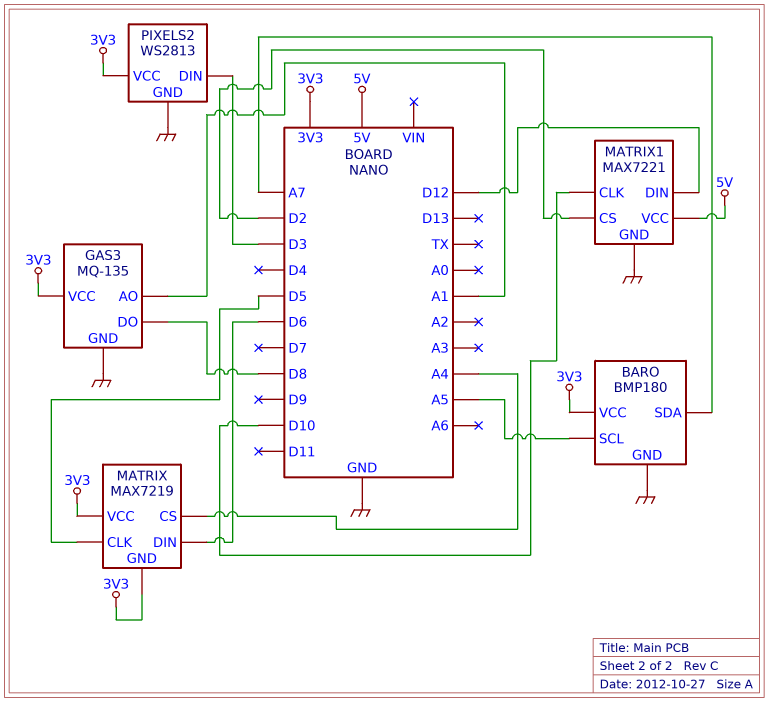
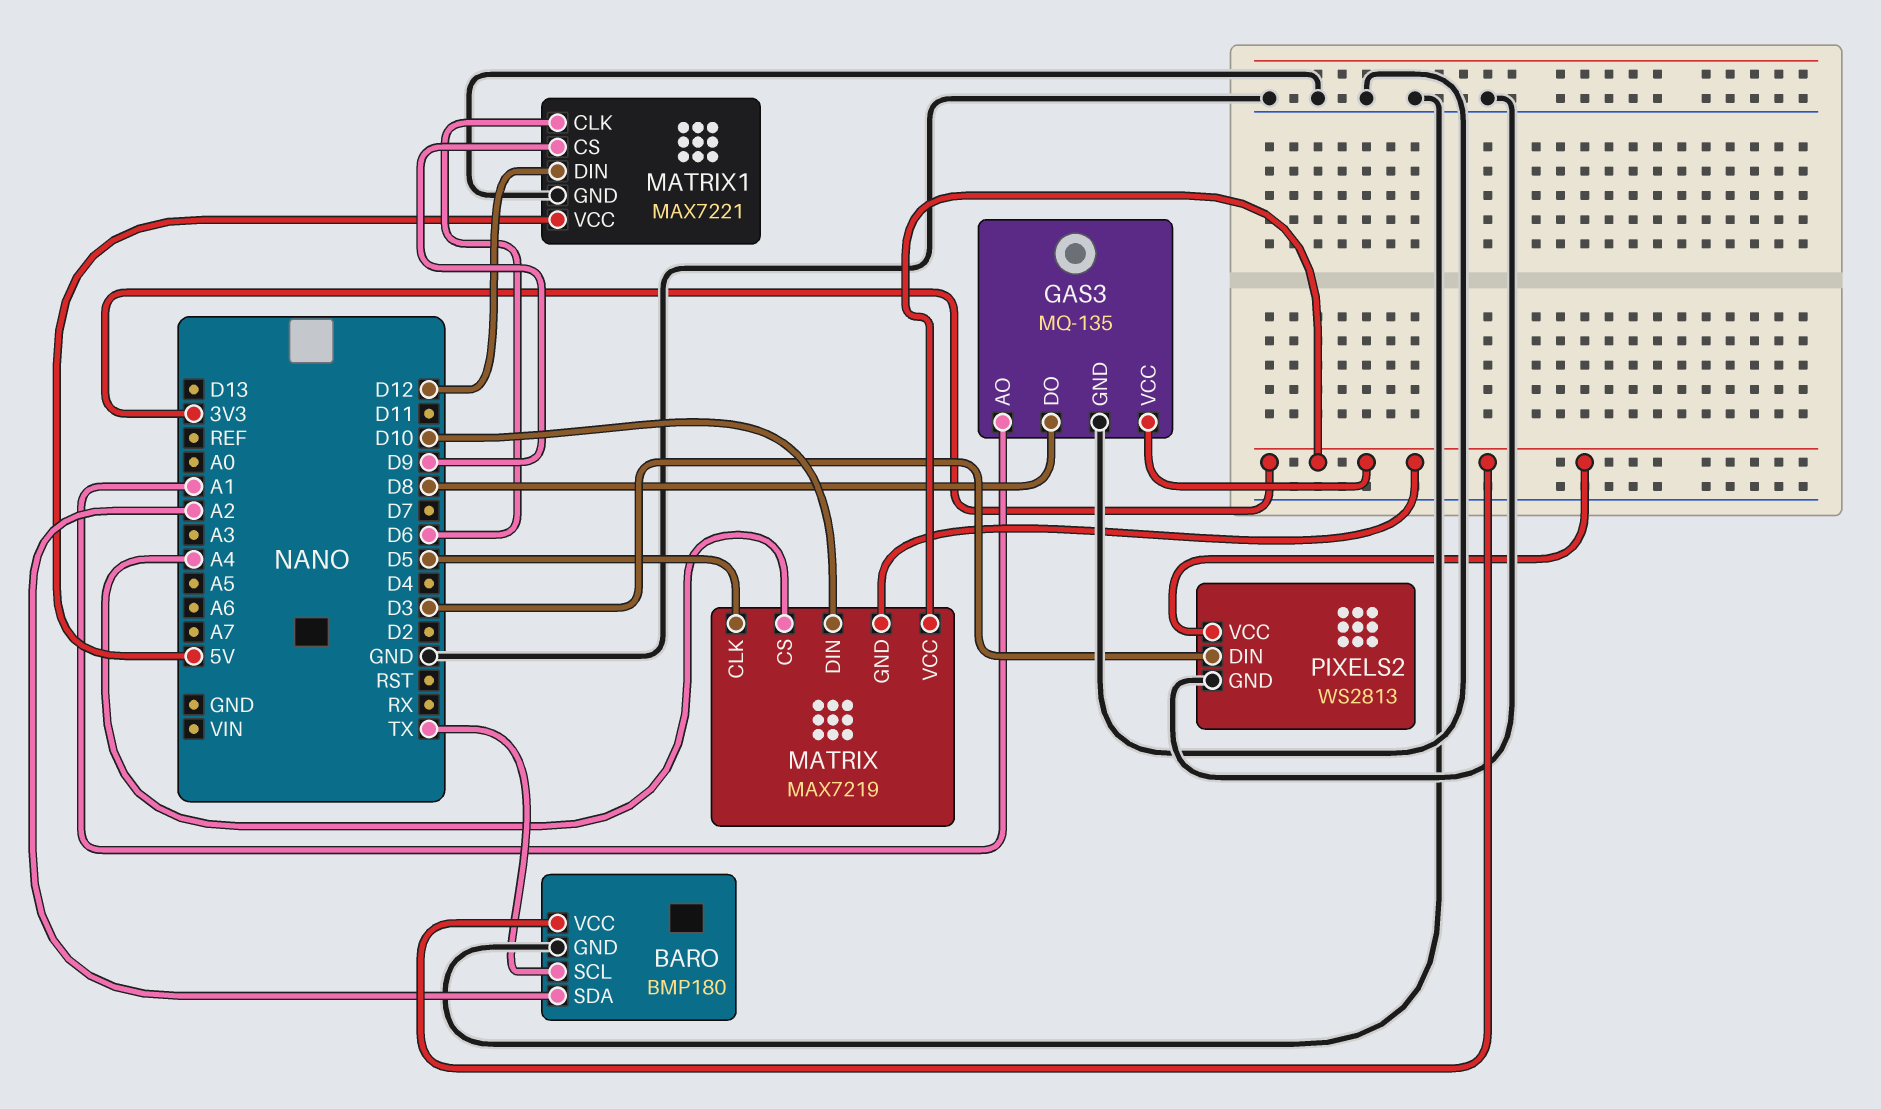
BARO pin SCL: A5 -> TX
BARO pin SDA: A7 -> A2
MATRIX pin DIN: D6 -> D10
MATRIX1 pin CLK: D10 -> D6
MATRIX1 pin CS: D2 -> D9

